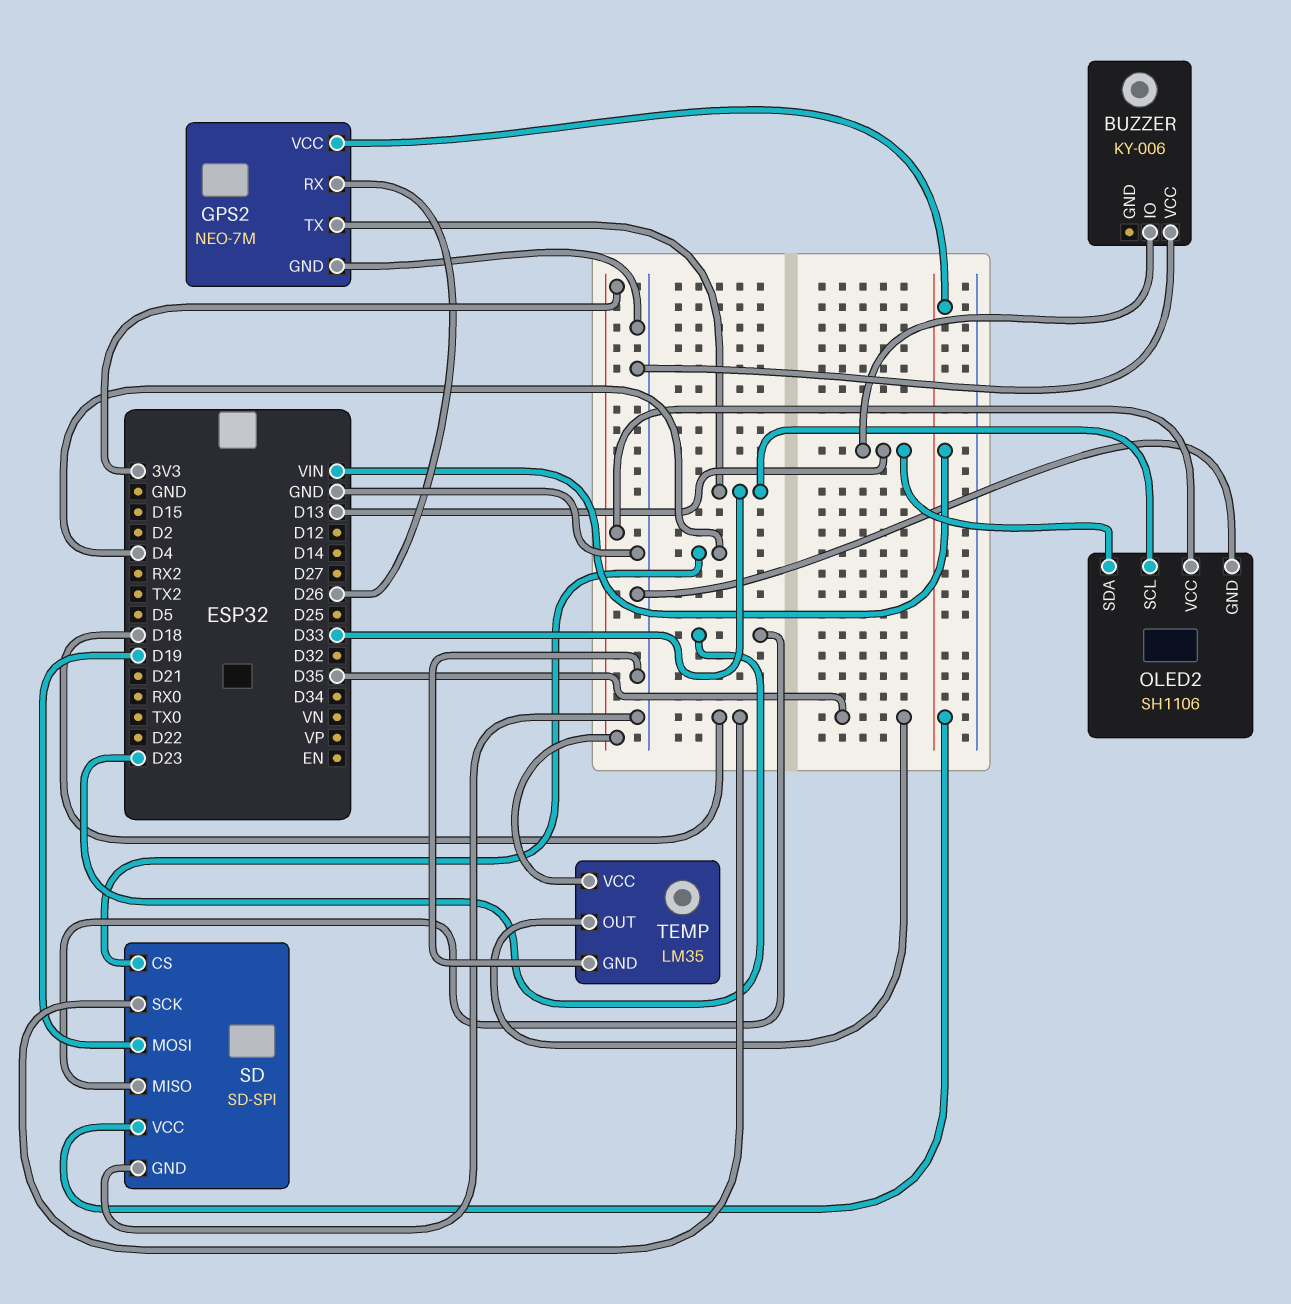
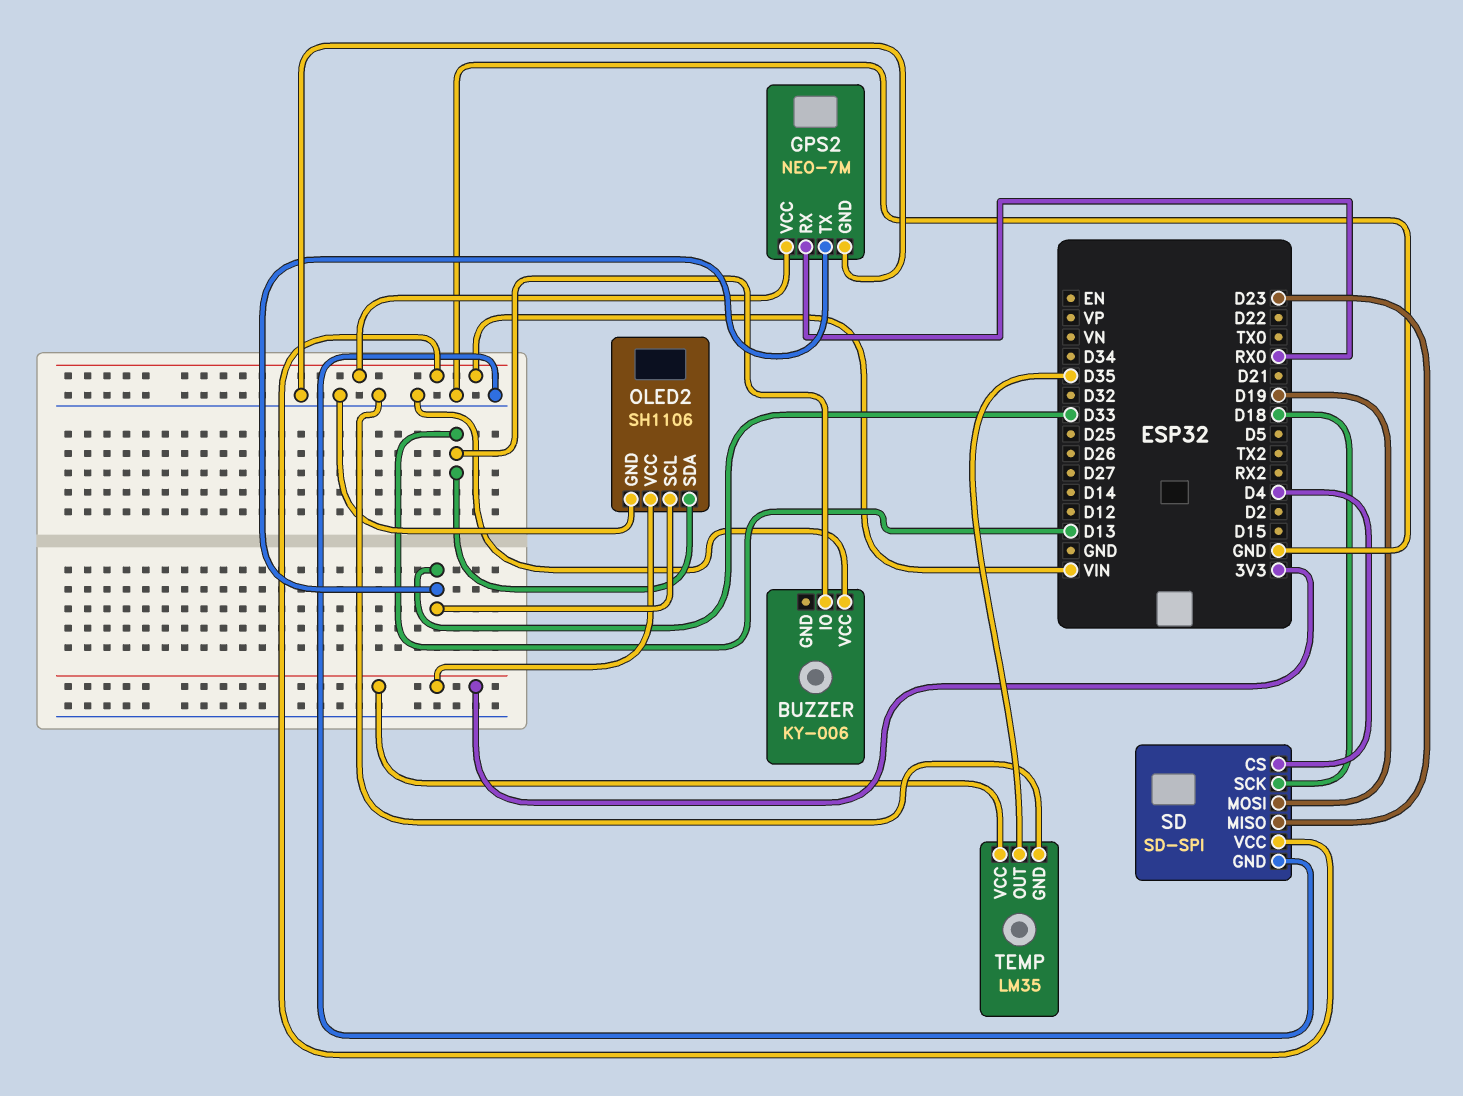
GPS2 pin RX: D26 -> RX0

